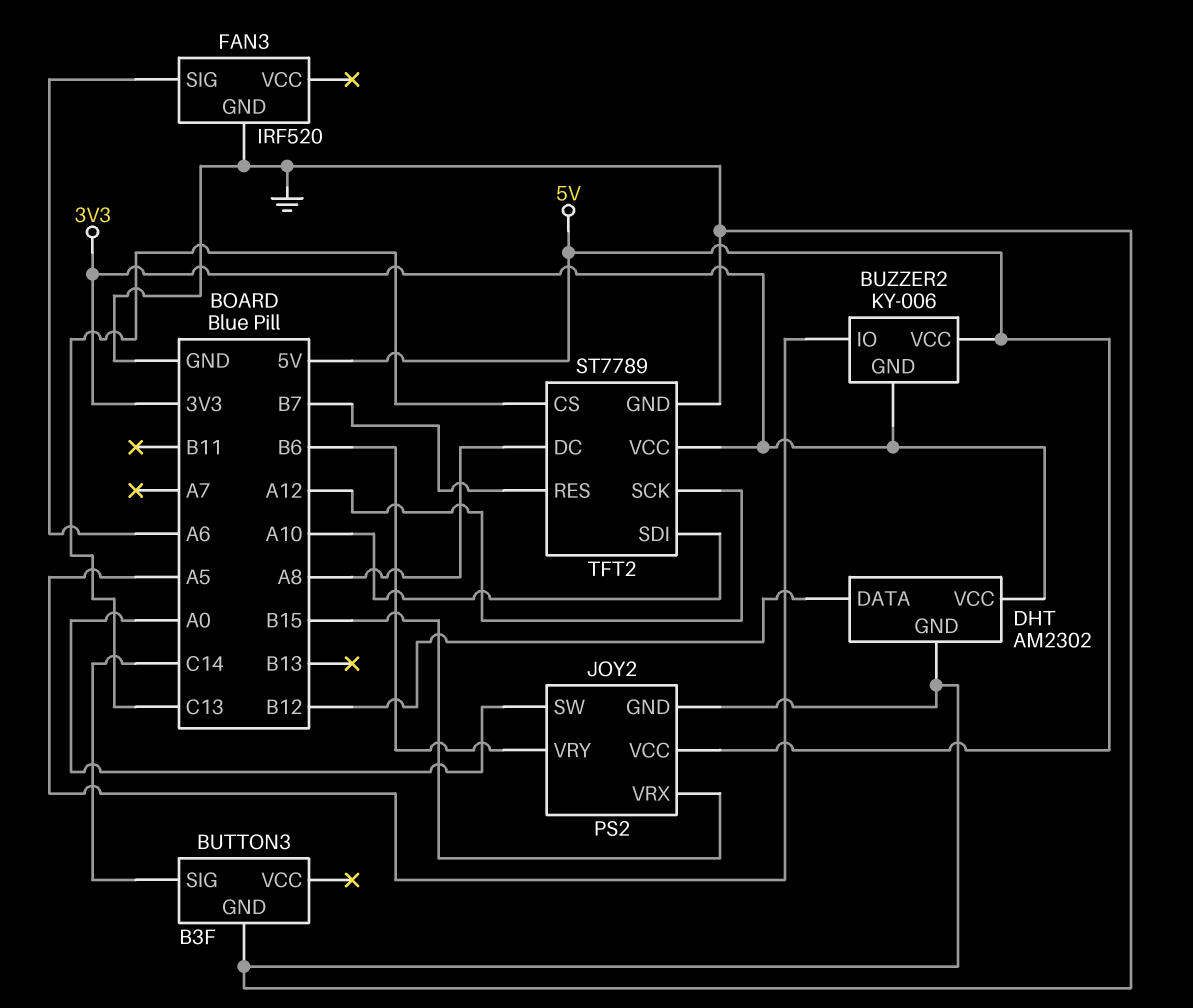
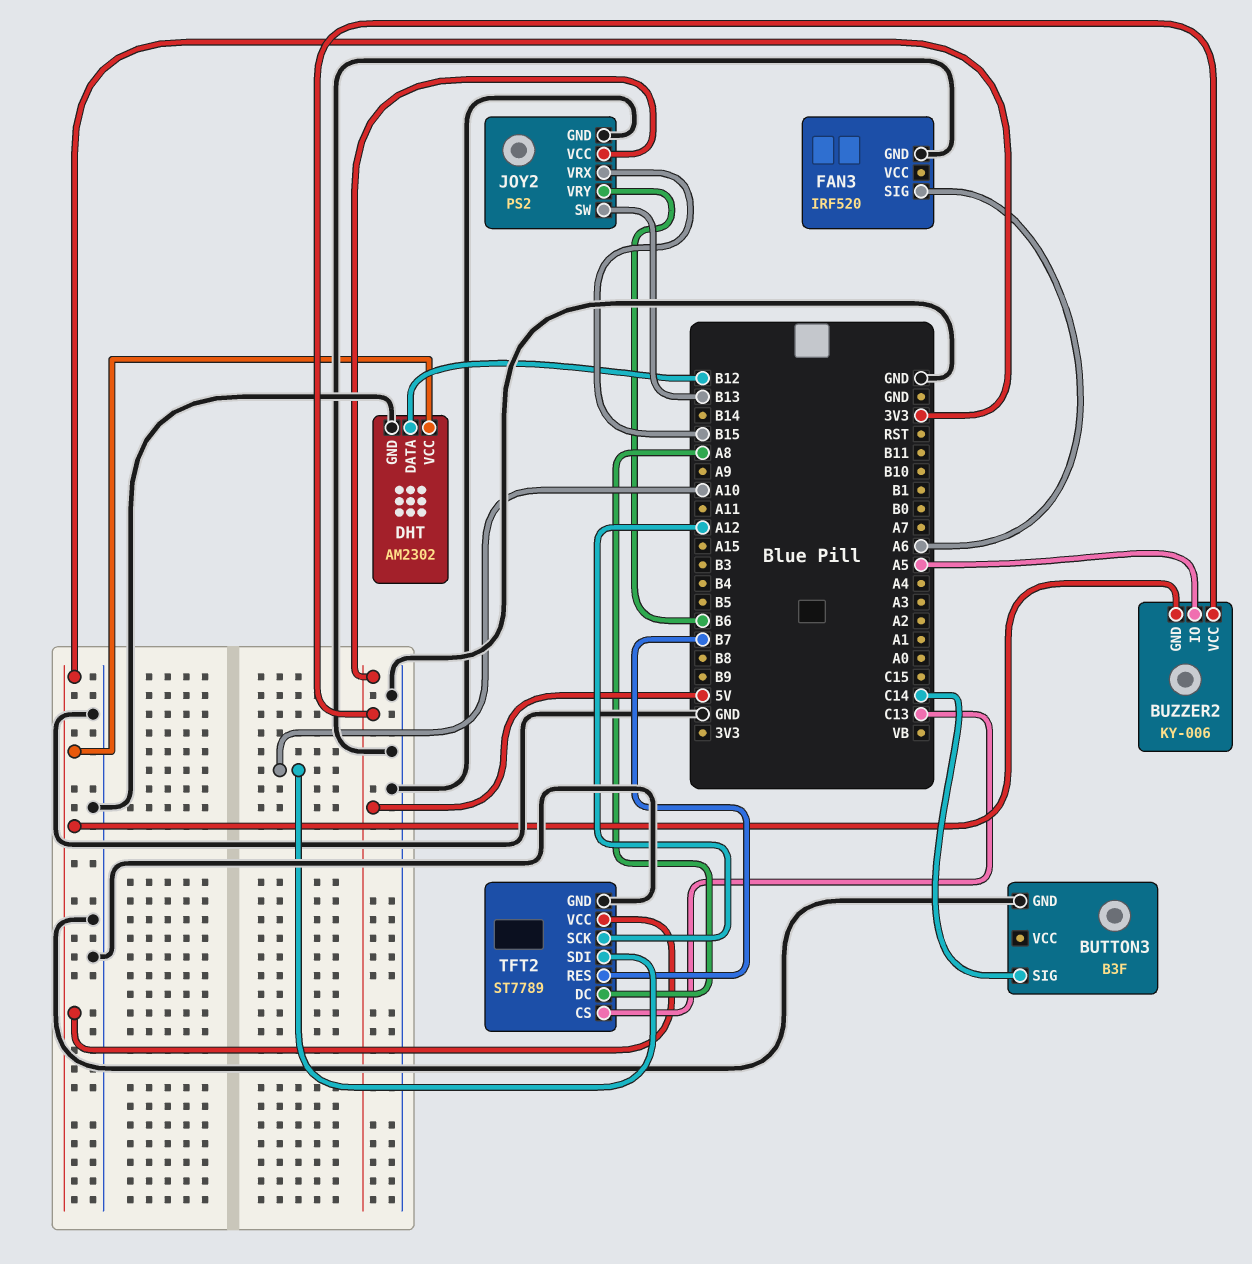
JOY2 pin SW: A0 -> B13

